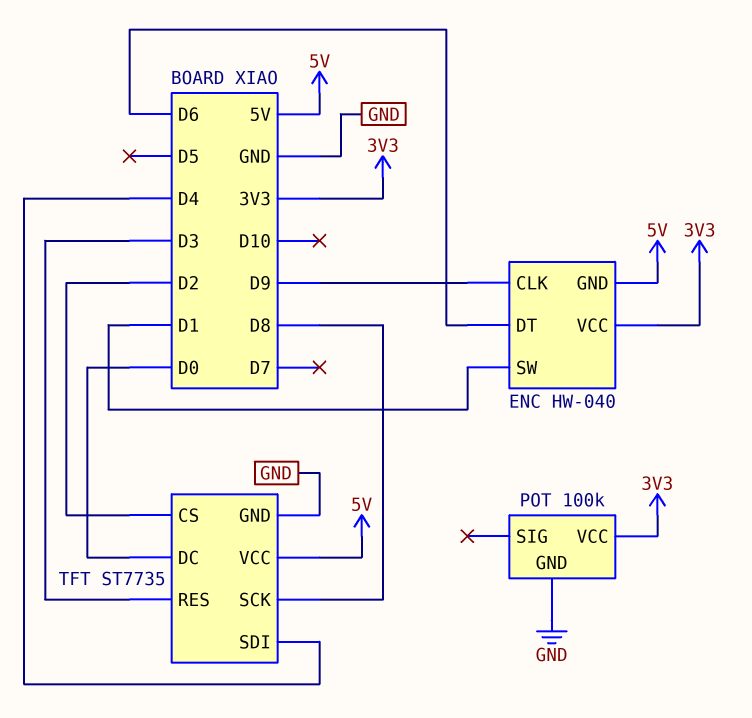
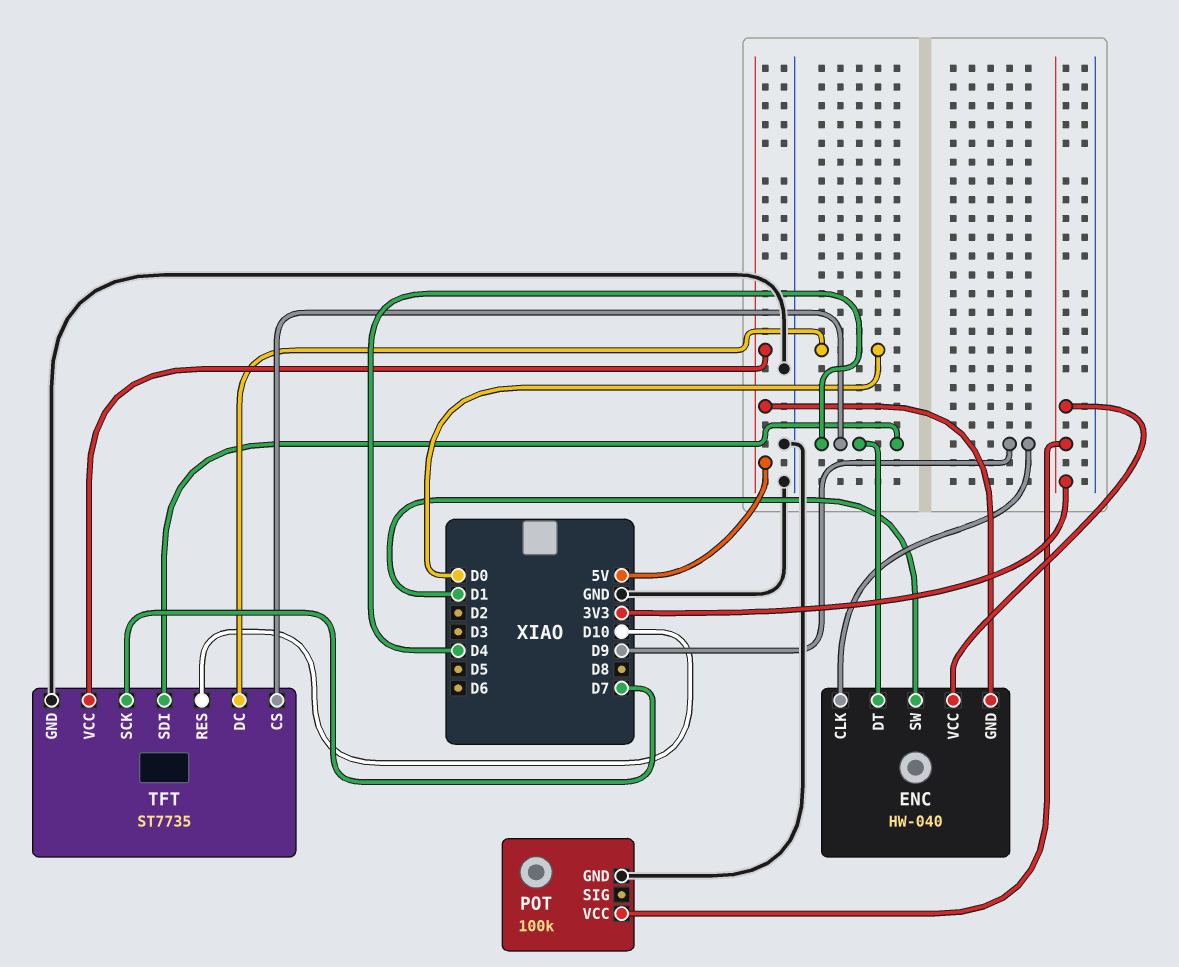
ENC pin DT: D6 -> D4
TFT pin CS: D2 -> D4
TFT pin RES: D3 -> D10
TFT pin SCK: D8 -> D7

